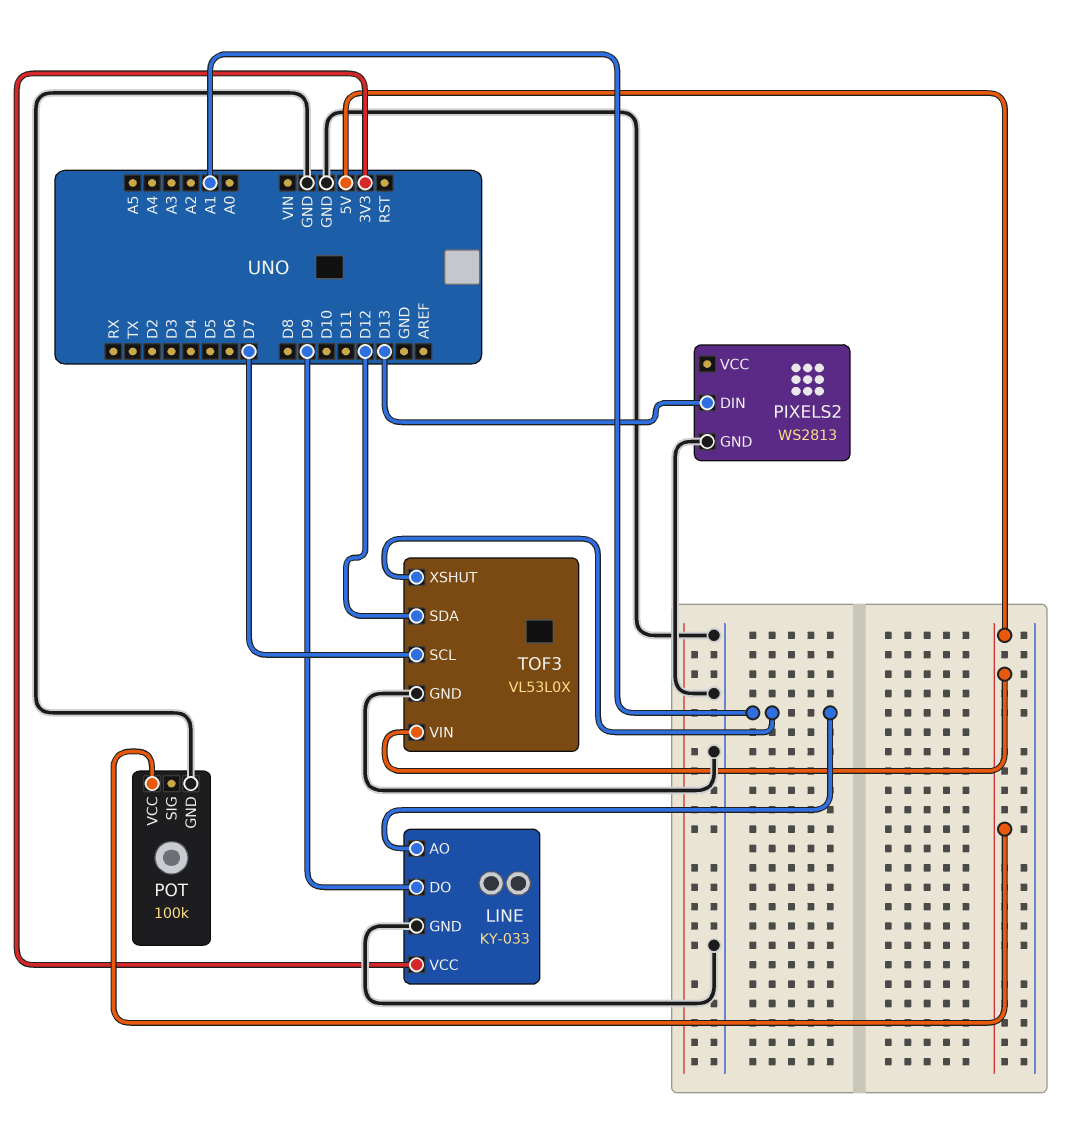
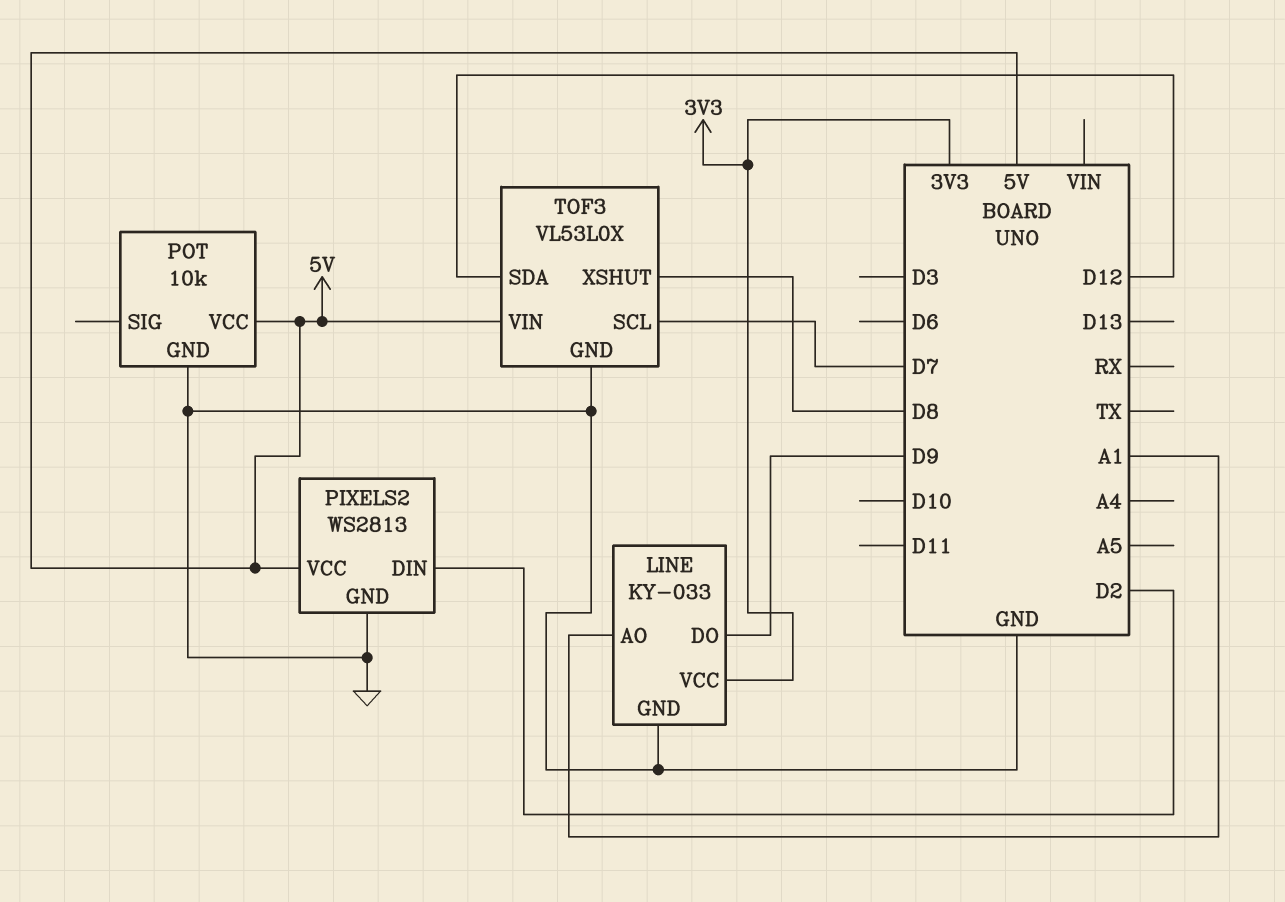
PIXELS2 pin DIN: D13 -> D2
PIXELS2 pin VCC: none -> 5V
POT: 100k -> 10k
TOF3 pin XSHUT: A1 -> D8

